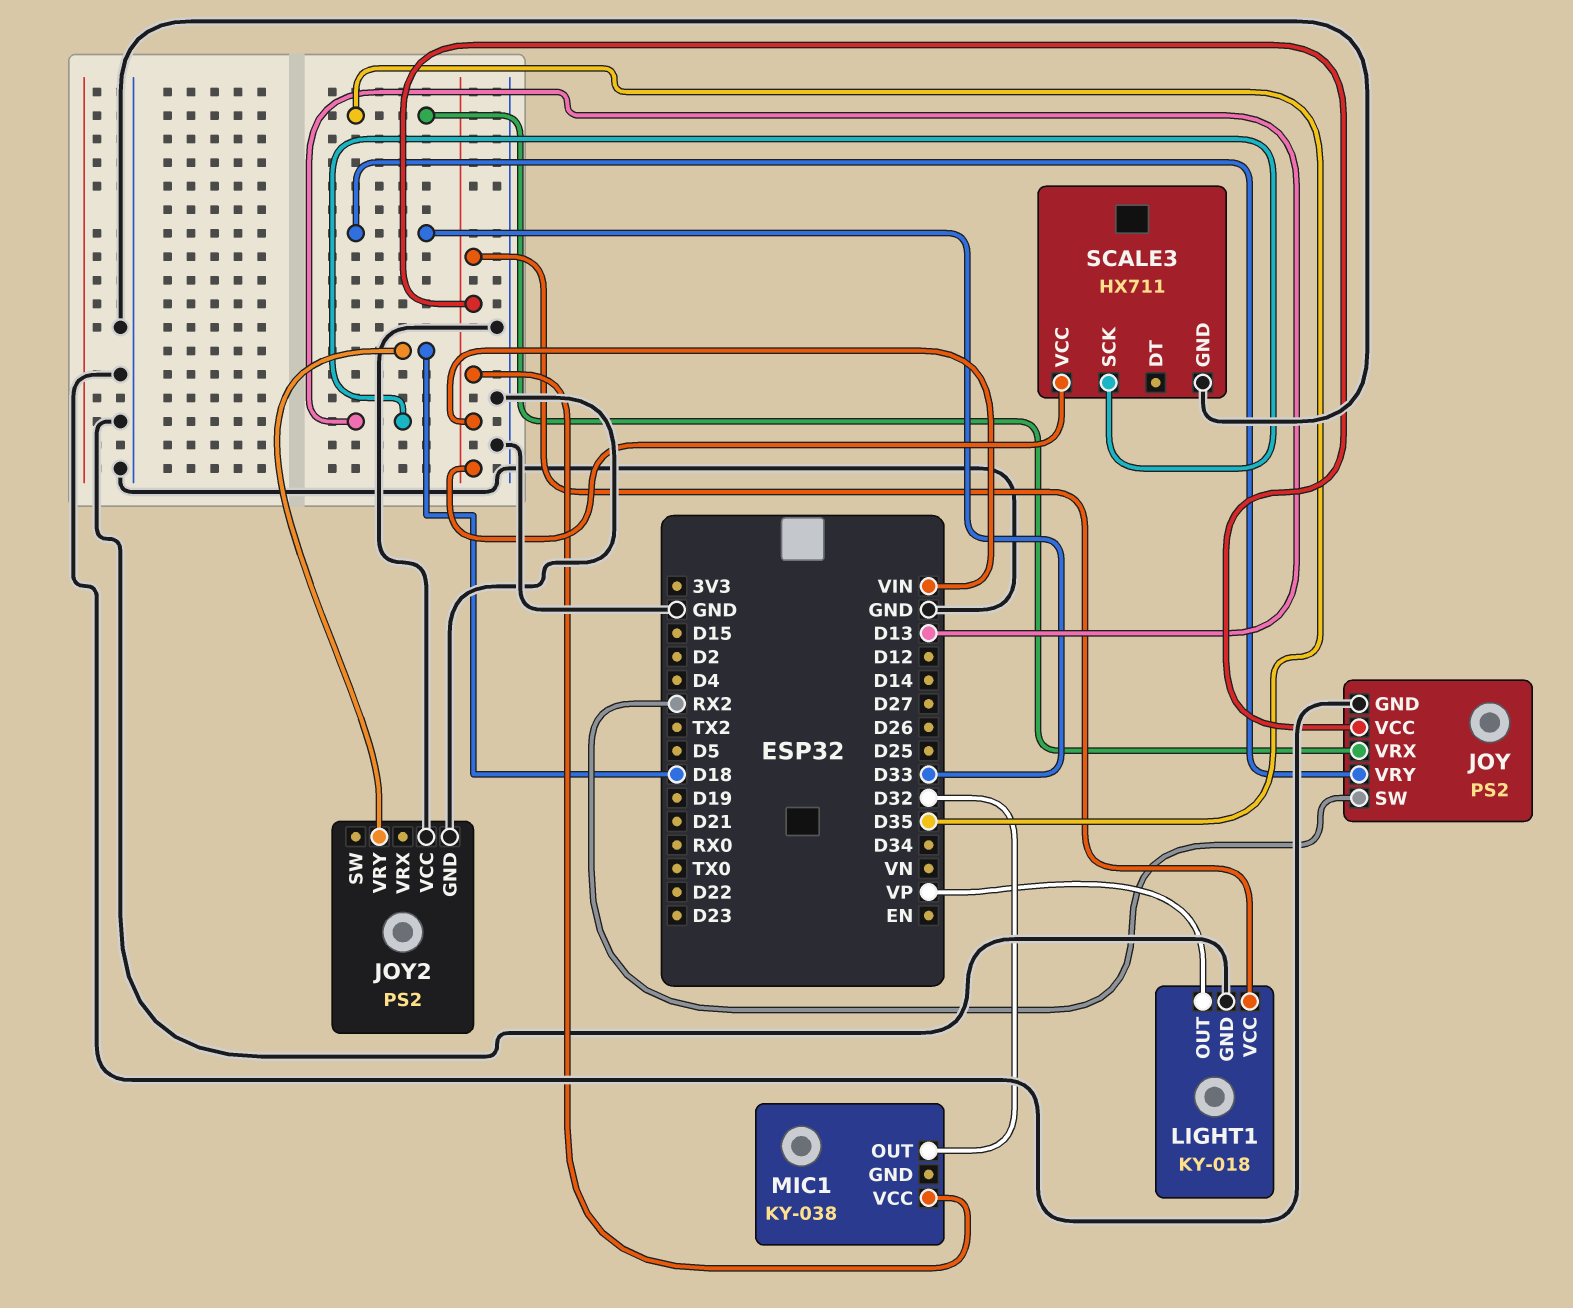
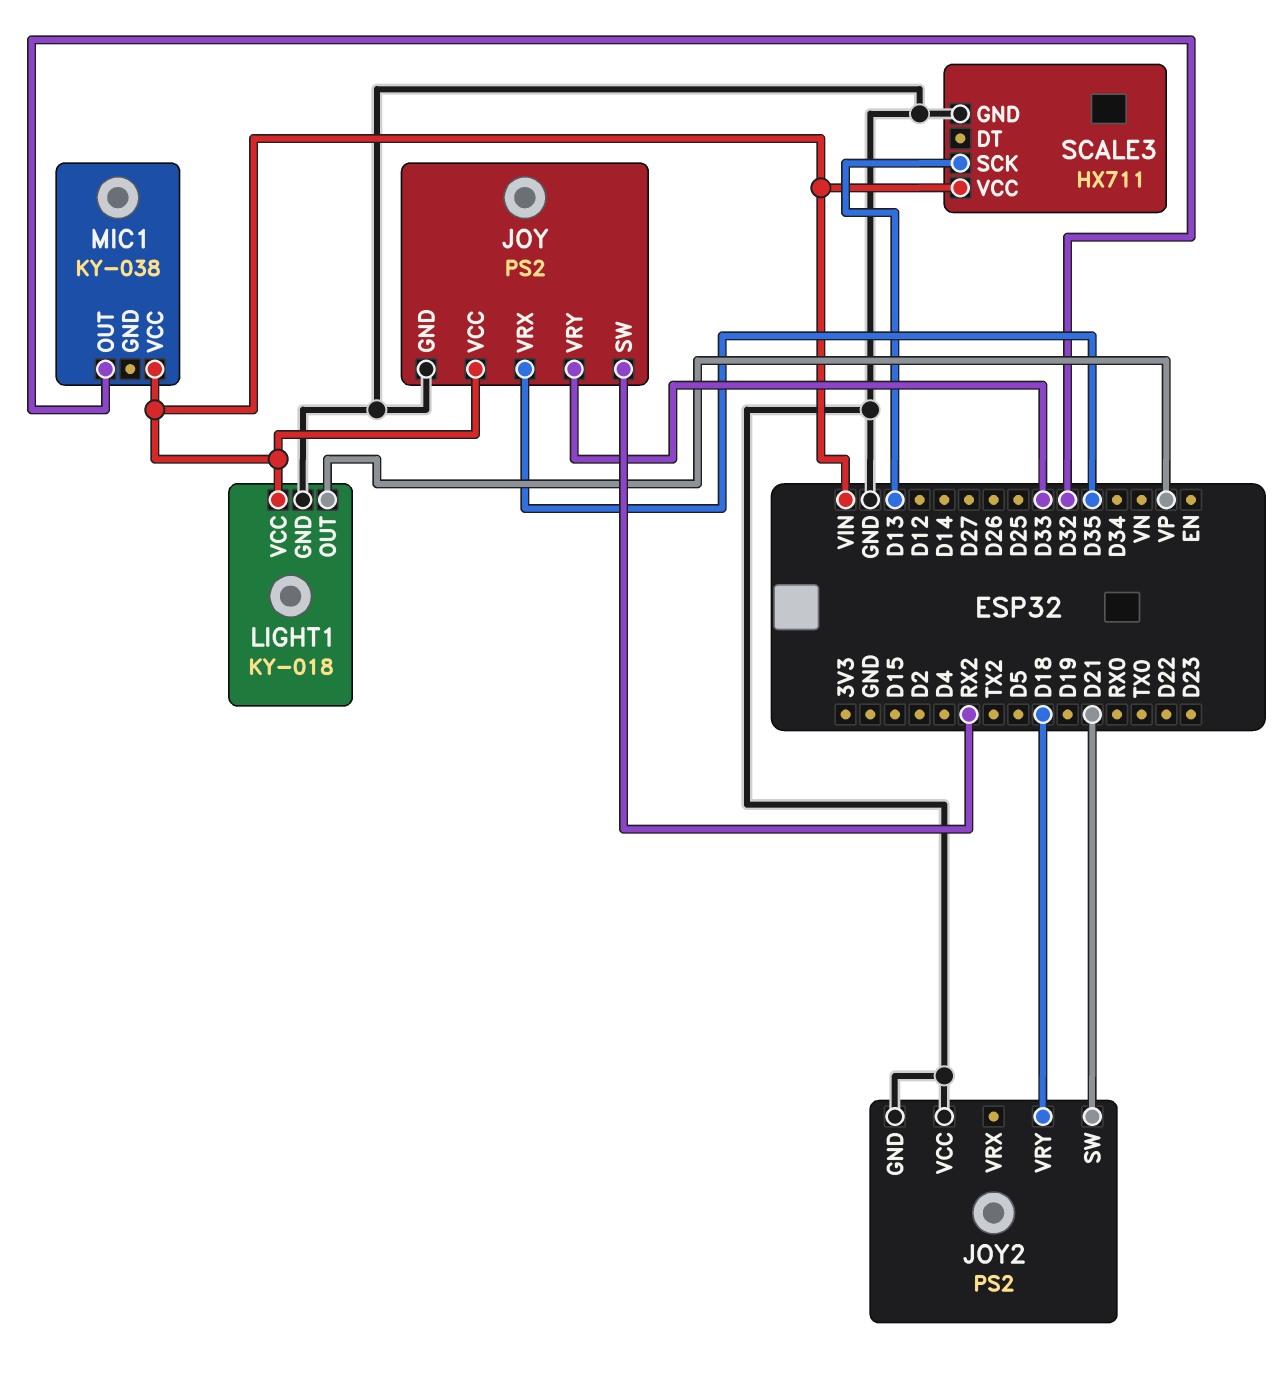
JOY2 pin SW: none -> D21

